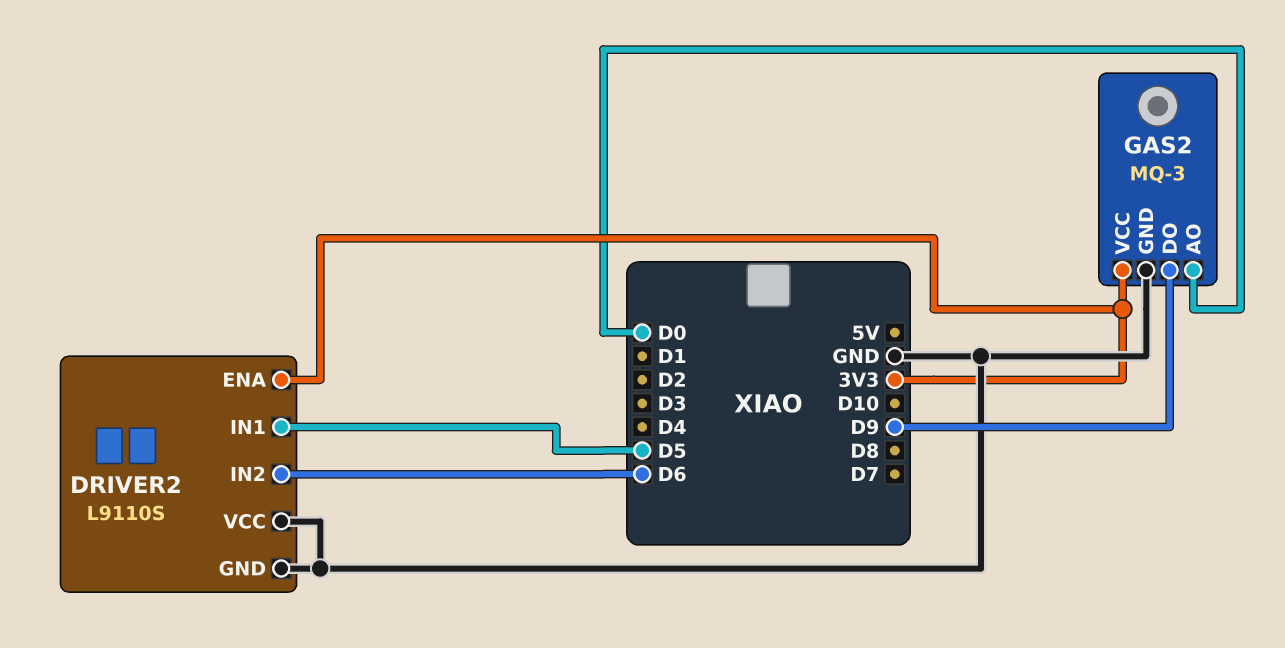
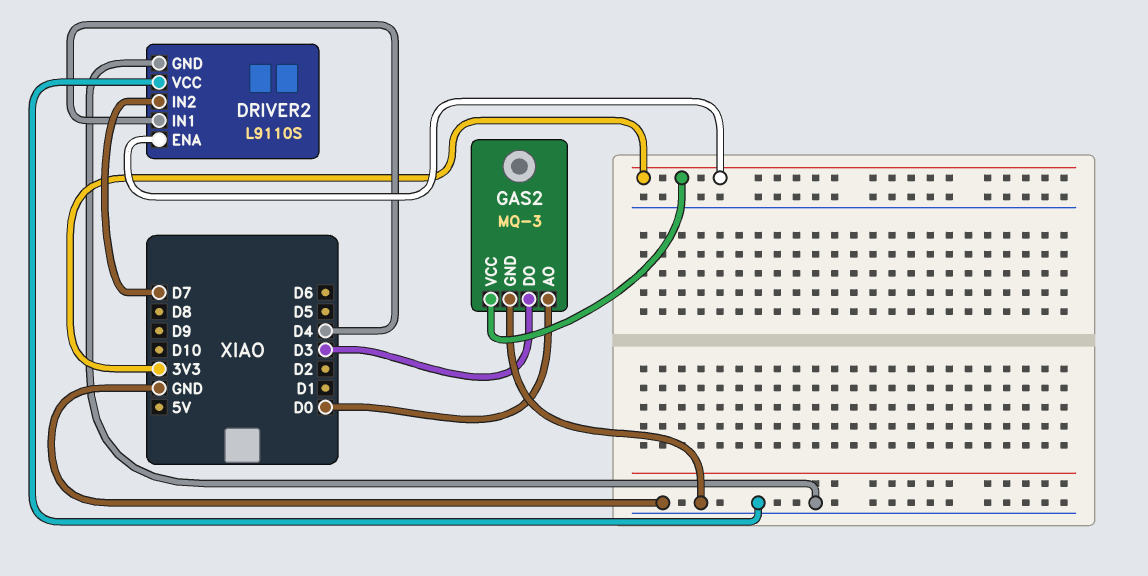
DRIVER2 pin IN1: D5 -> D4
DRIVER2 pin IN2: D6 -> D7
GAS2 pin DO: D9 -> D3

